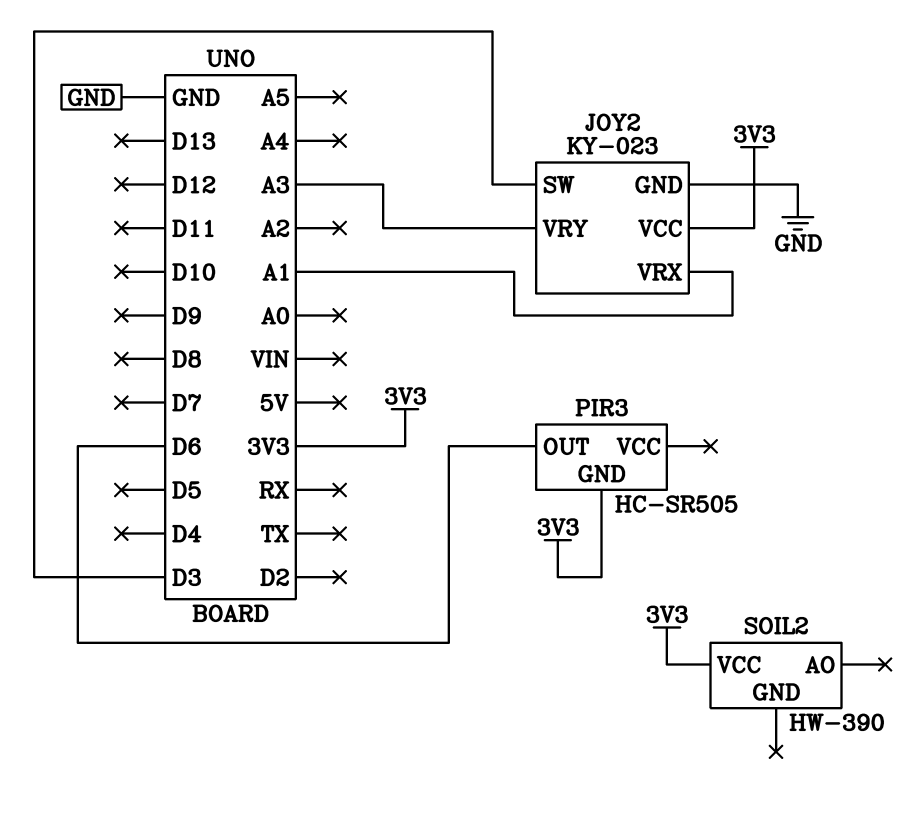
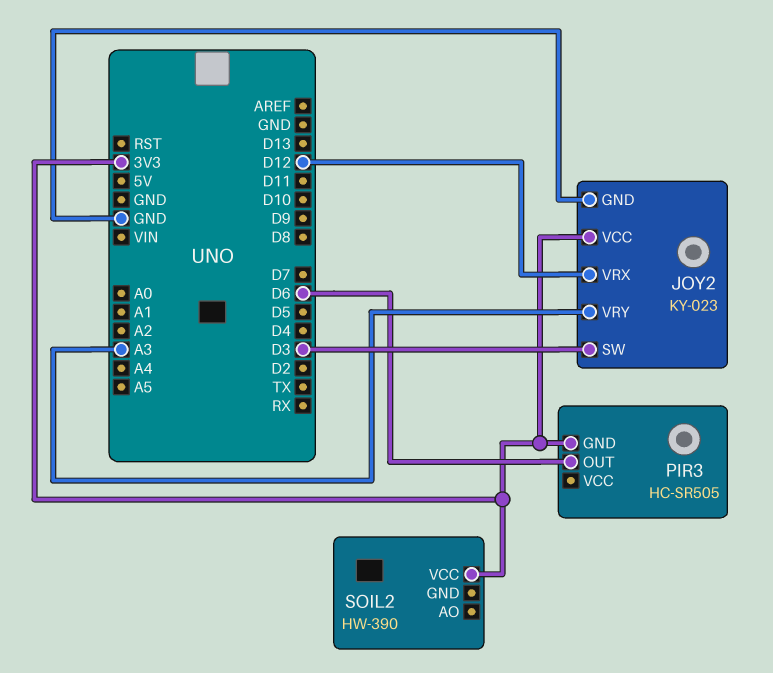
JOY2 pin VRX: A1 -> D12

